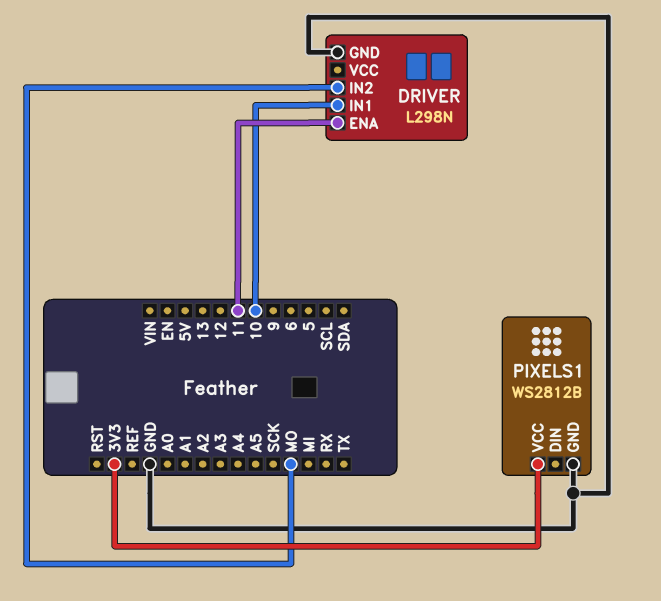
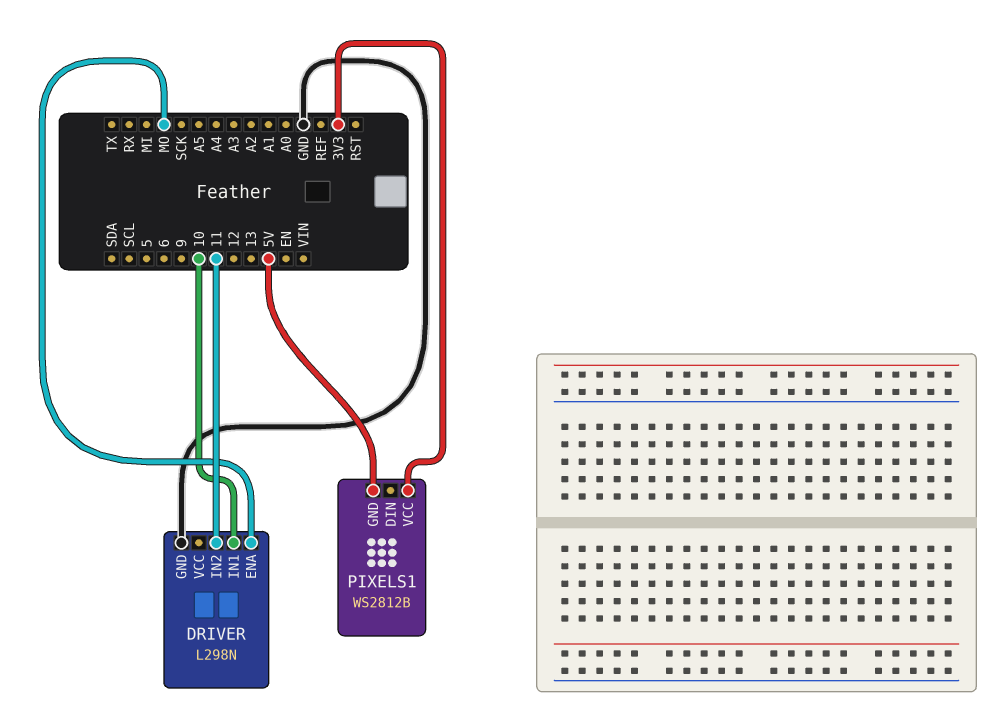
DRIVER pin ENA: 11 -> MO
DRIVER pin IN2: MO -> 11
PIXELS1 pin GND: GND -> 5V

